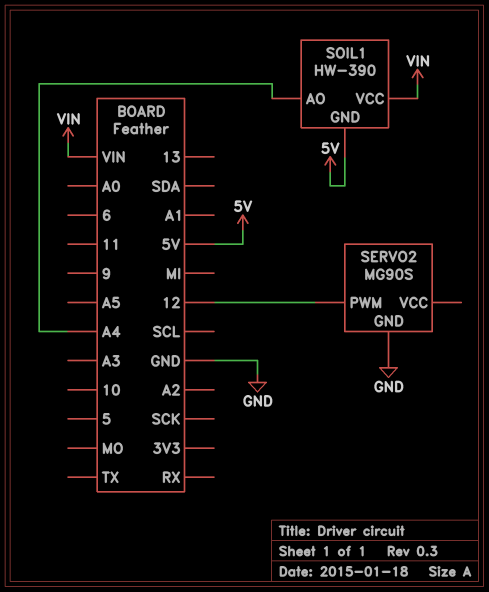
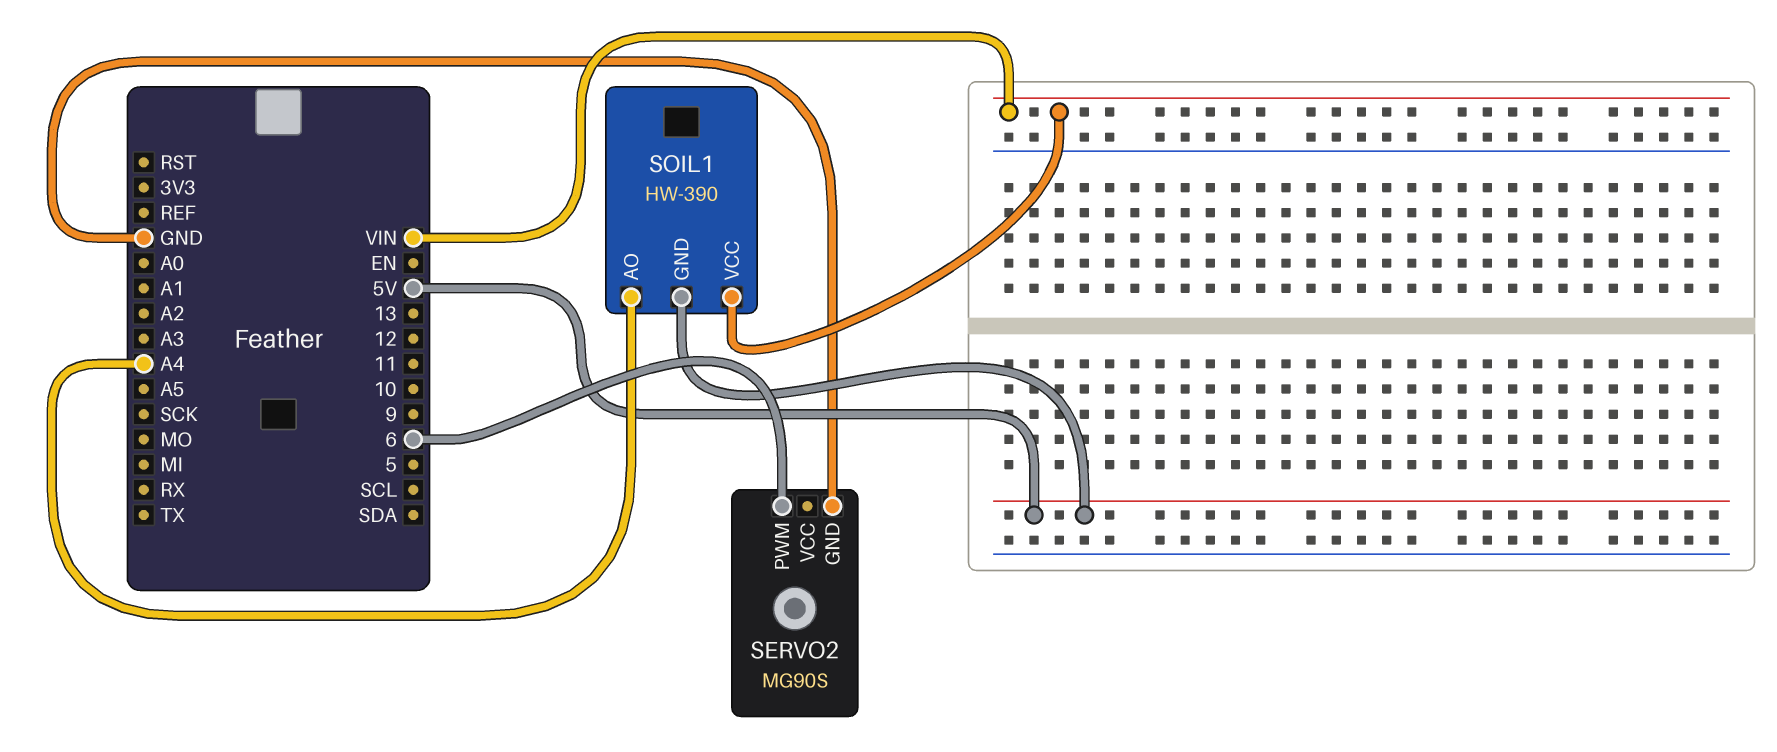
SERVO2 pin PWM: 12 -> 6

